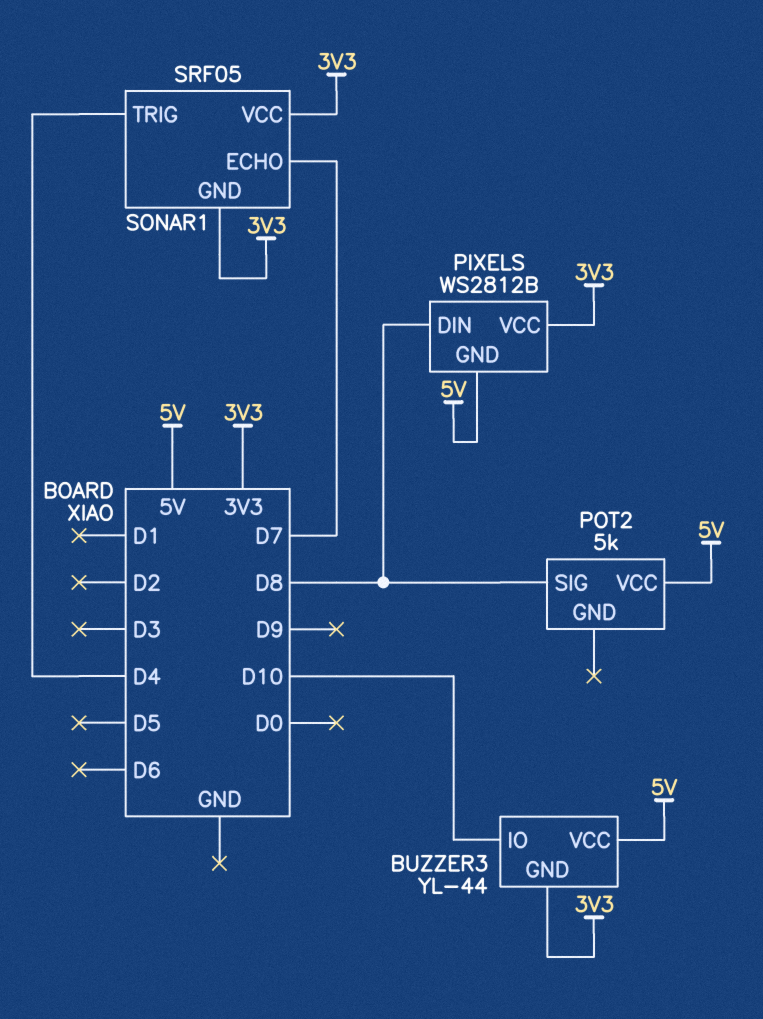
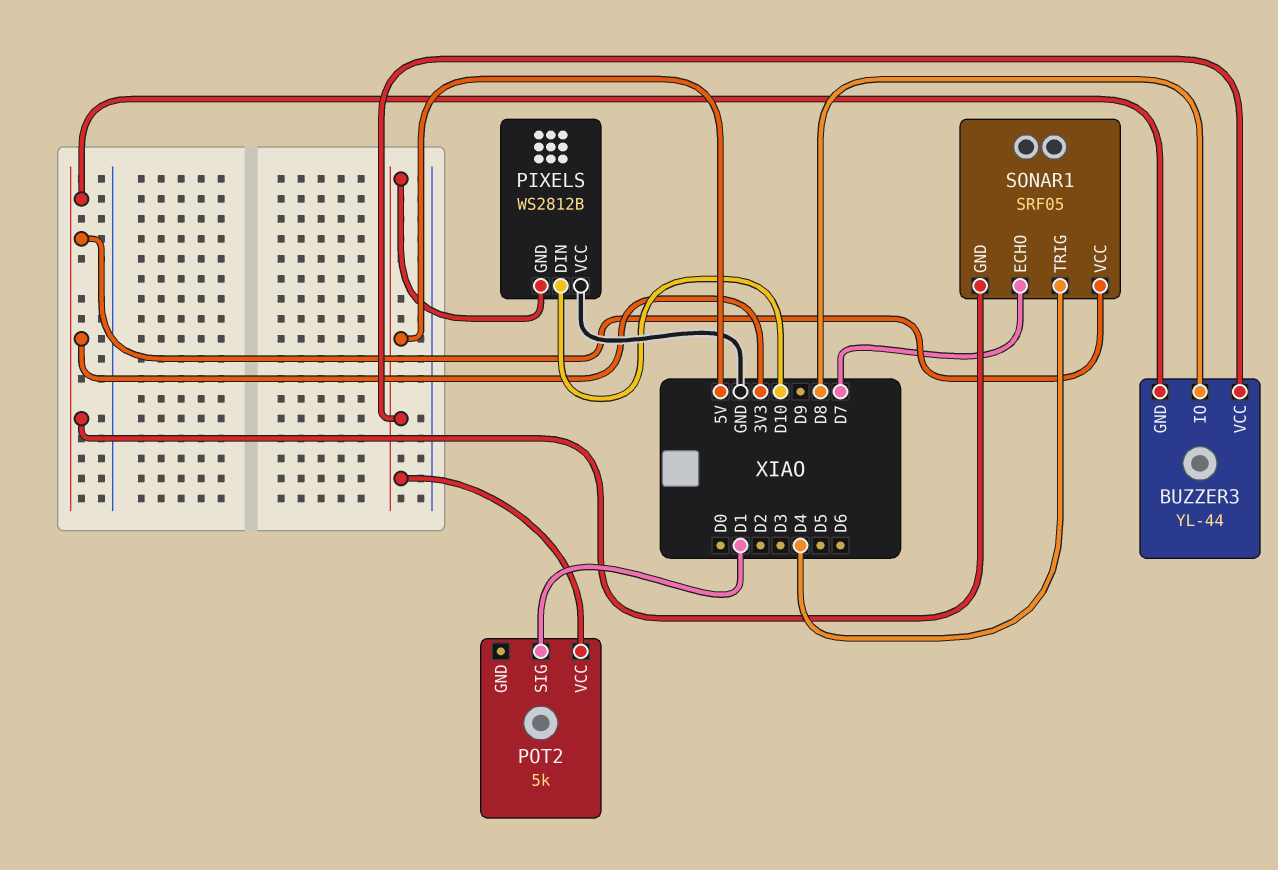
BUZZER3 pin IO: D10 -> D8
PIXELS pin DIN: D8 -> D10
PIXELS pin VCC: 3V3 -> GND
POT2 pin SIG: D8 -> D1

